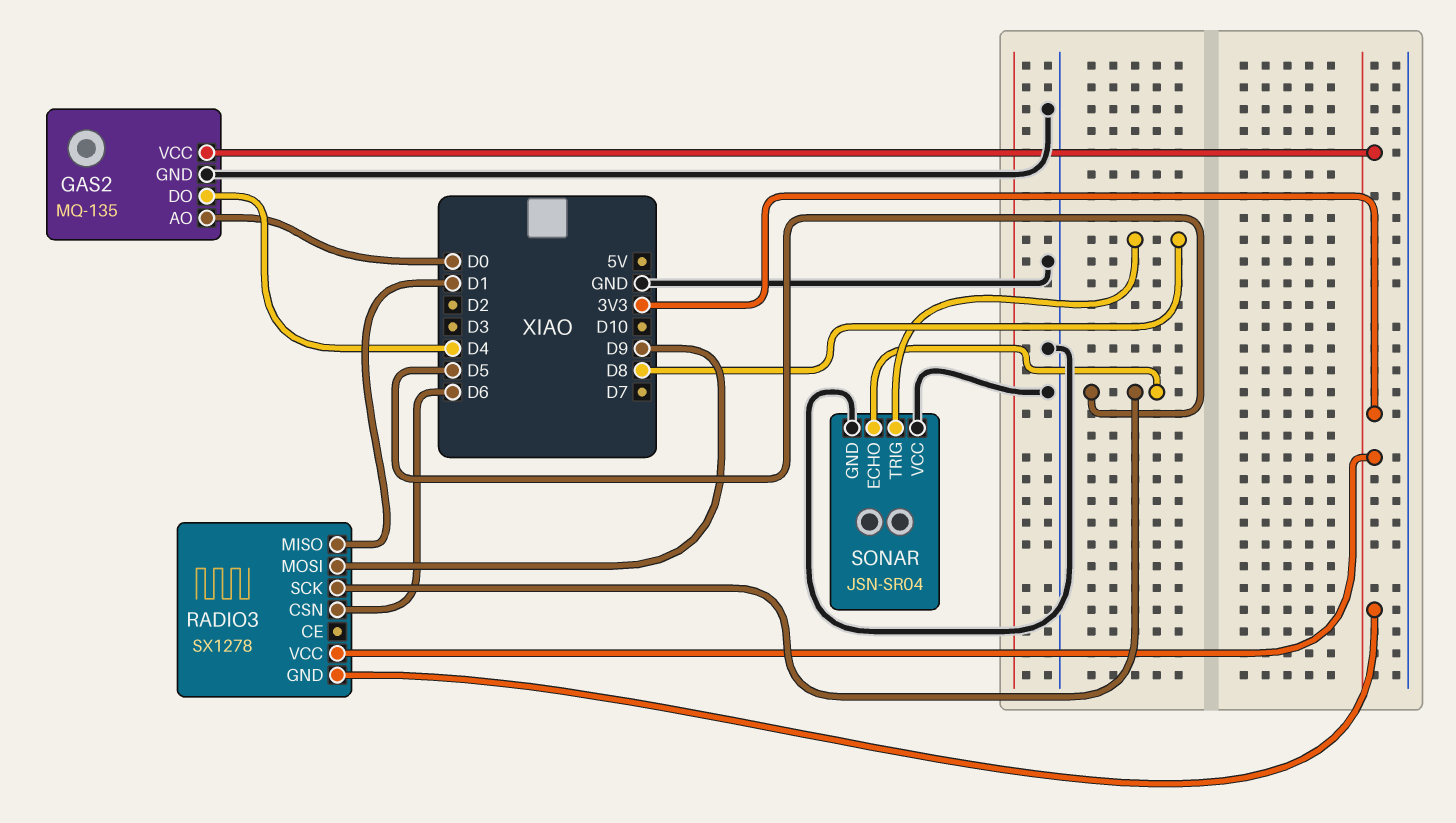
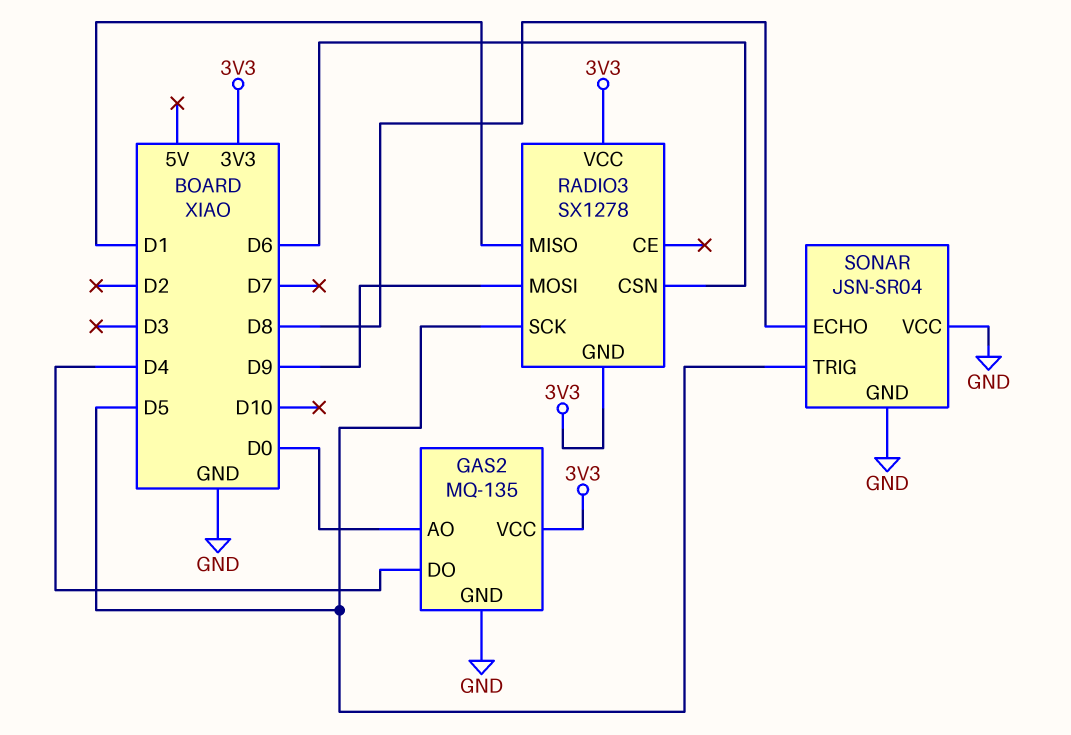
SONAR pin ECHO: D5 -> D8
SONAR pin TRIG: D8 -> D5

